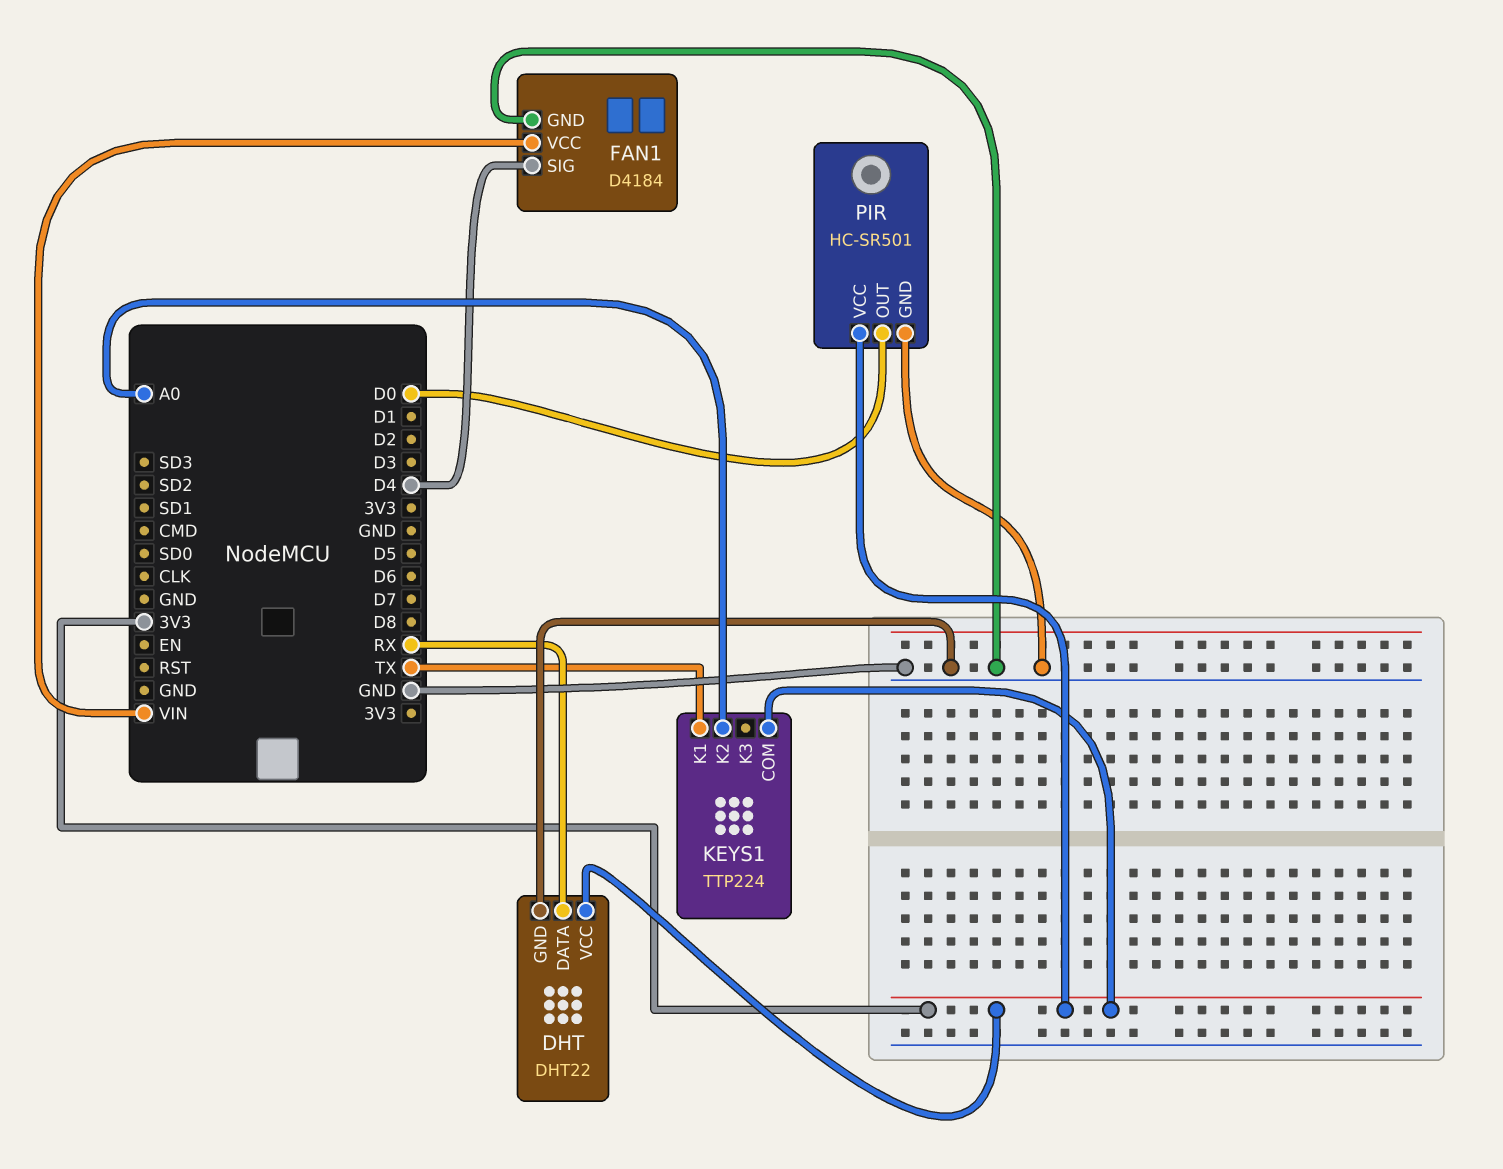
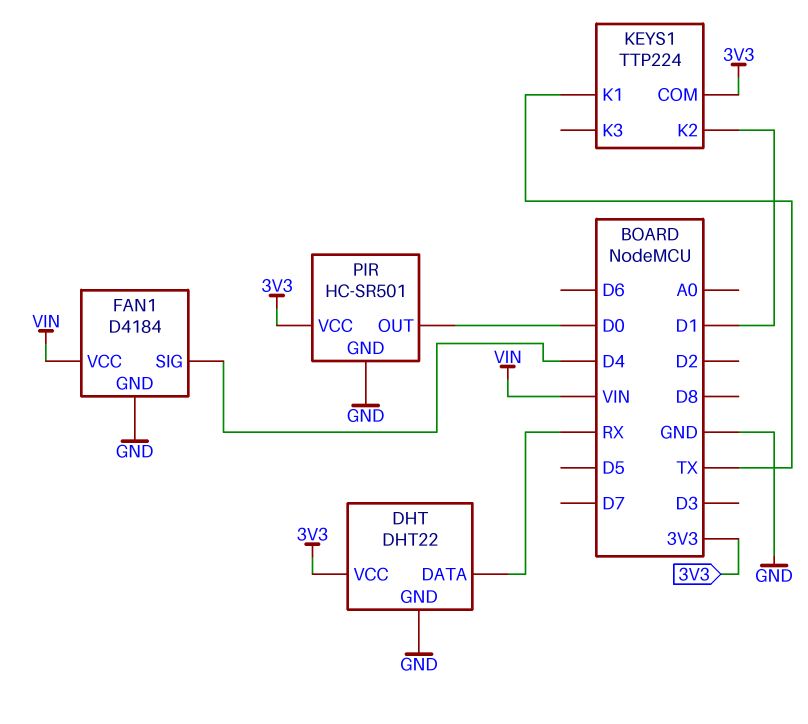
KEYS1 pin K2: A0 -> D1

